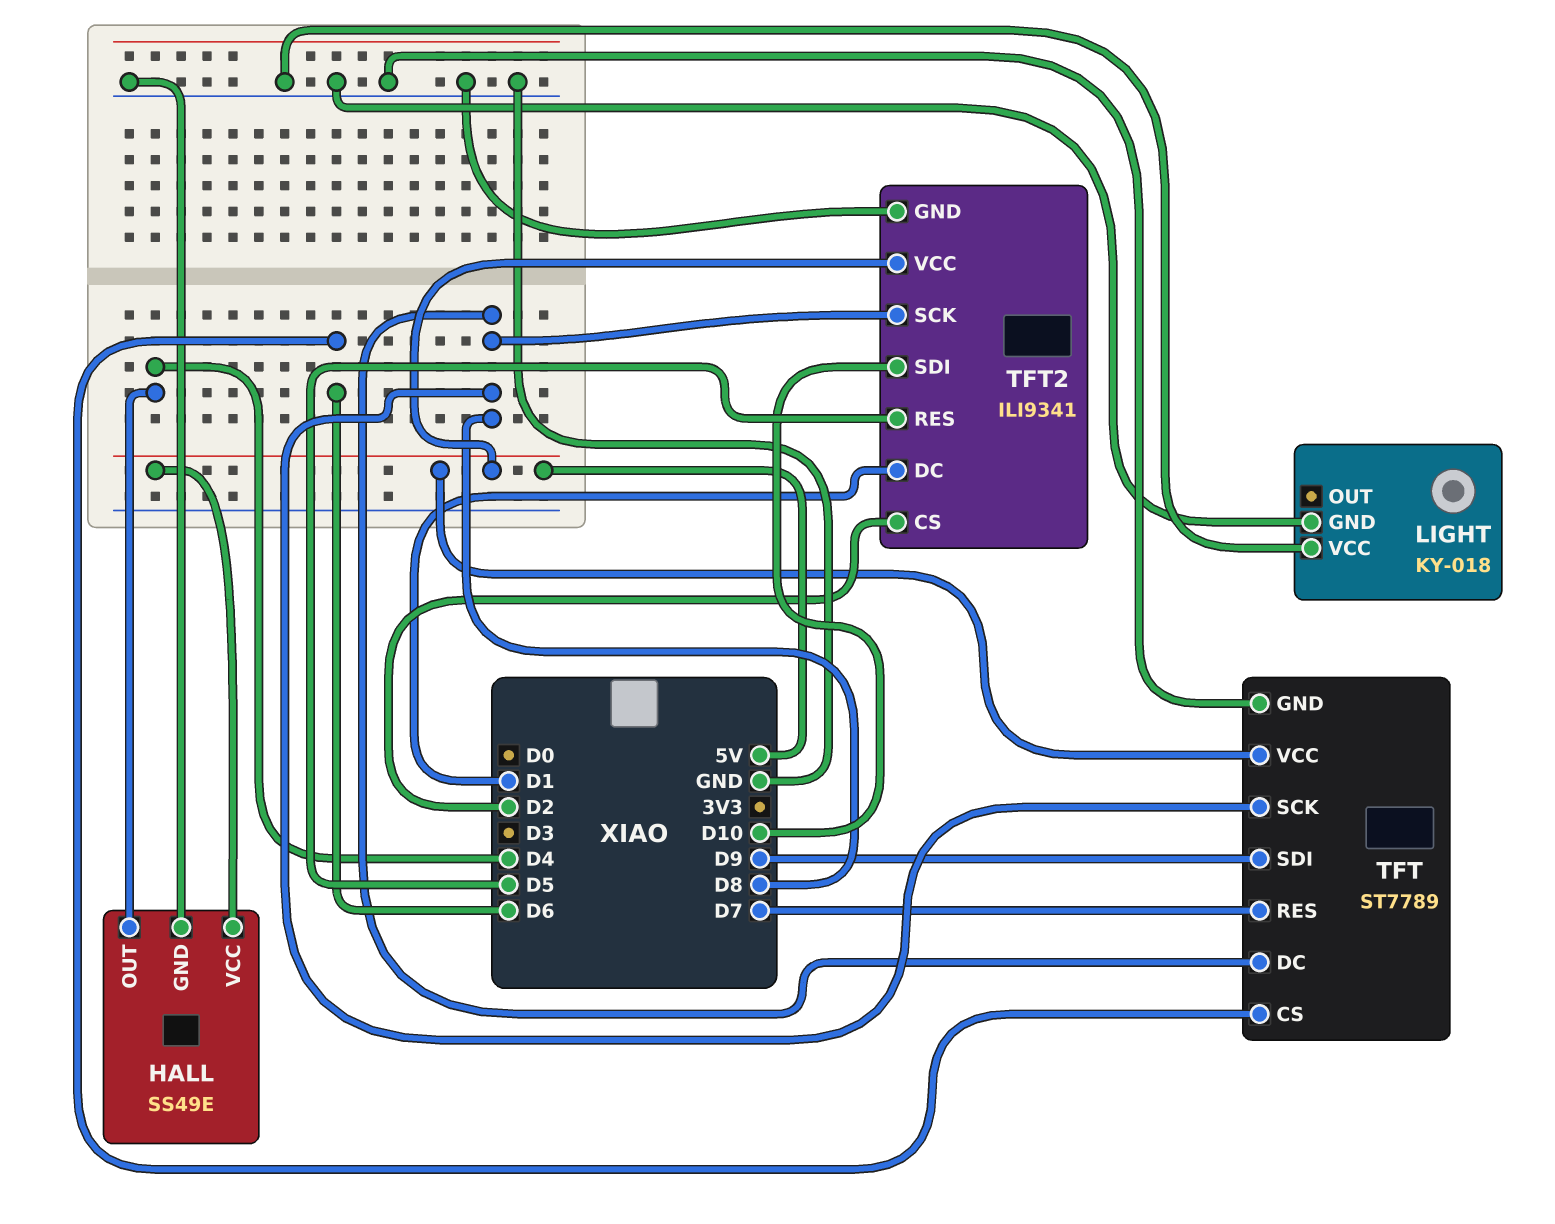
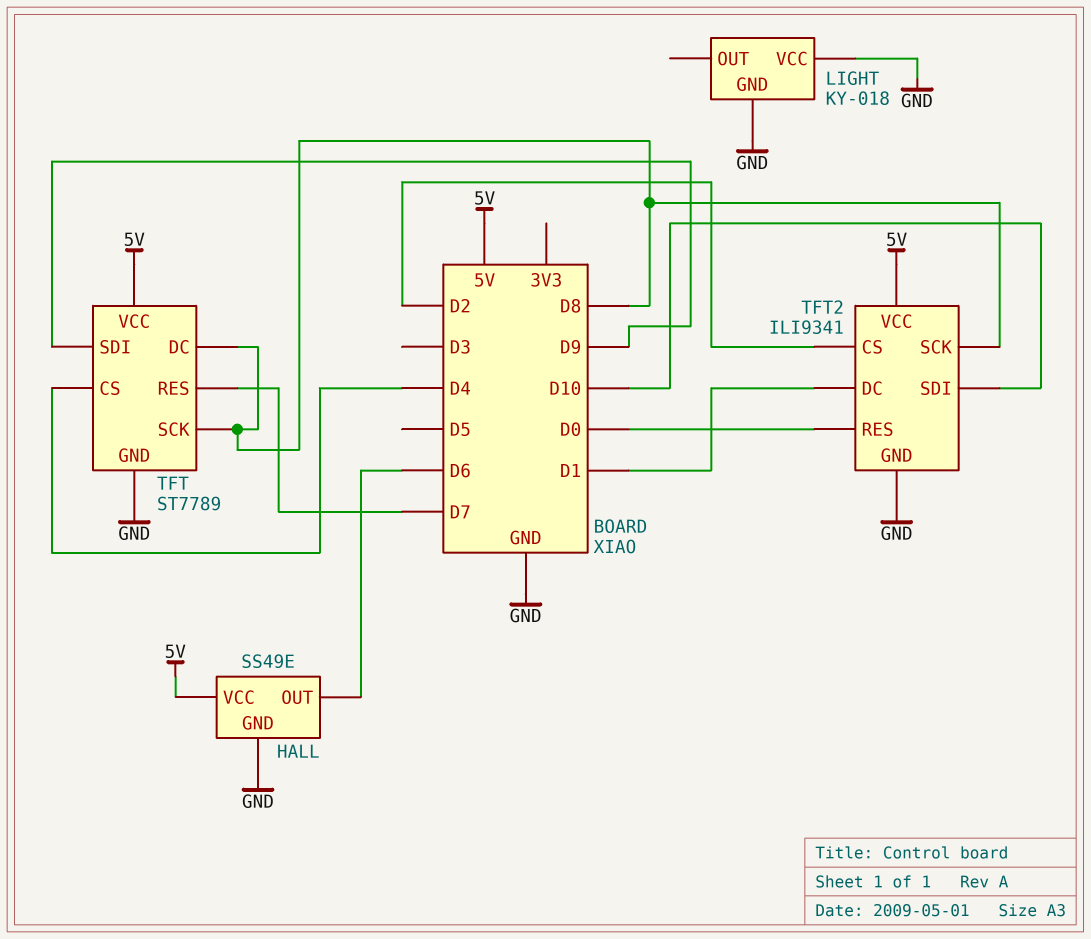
HALL pin OUT: D4 -> D6
TFT pin CS: D6 -> D4
TFT2 pin RES: D5 -> D0

